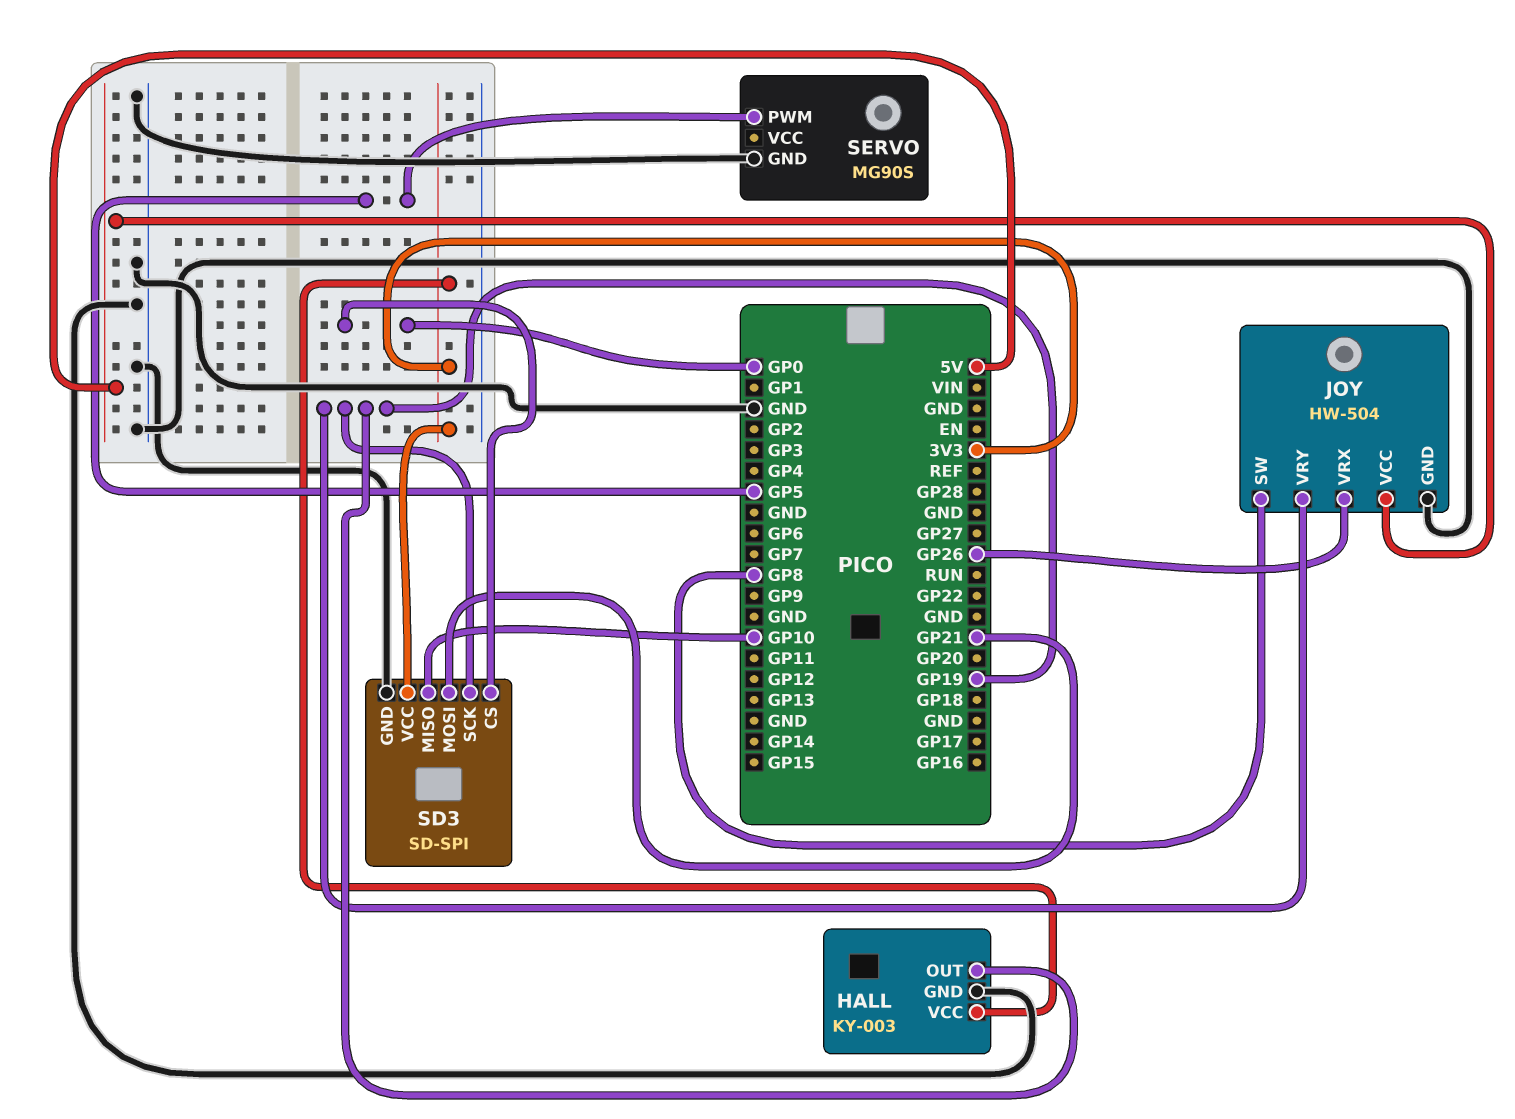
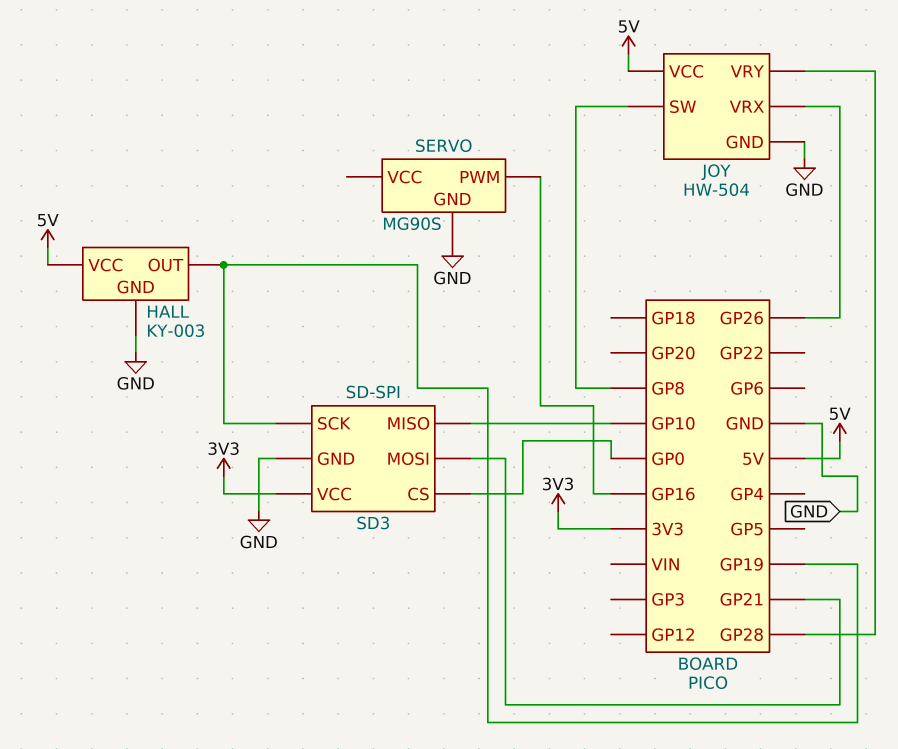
HALL pin VCC: 3V3 -> 5V
JOY pin VRY: GP19 -> GP28
SERVO pin PWM: GP5 -> GP16

